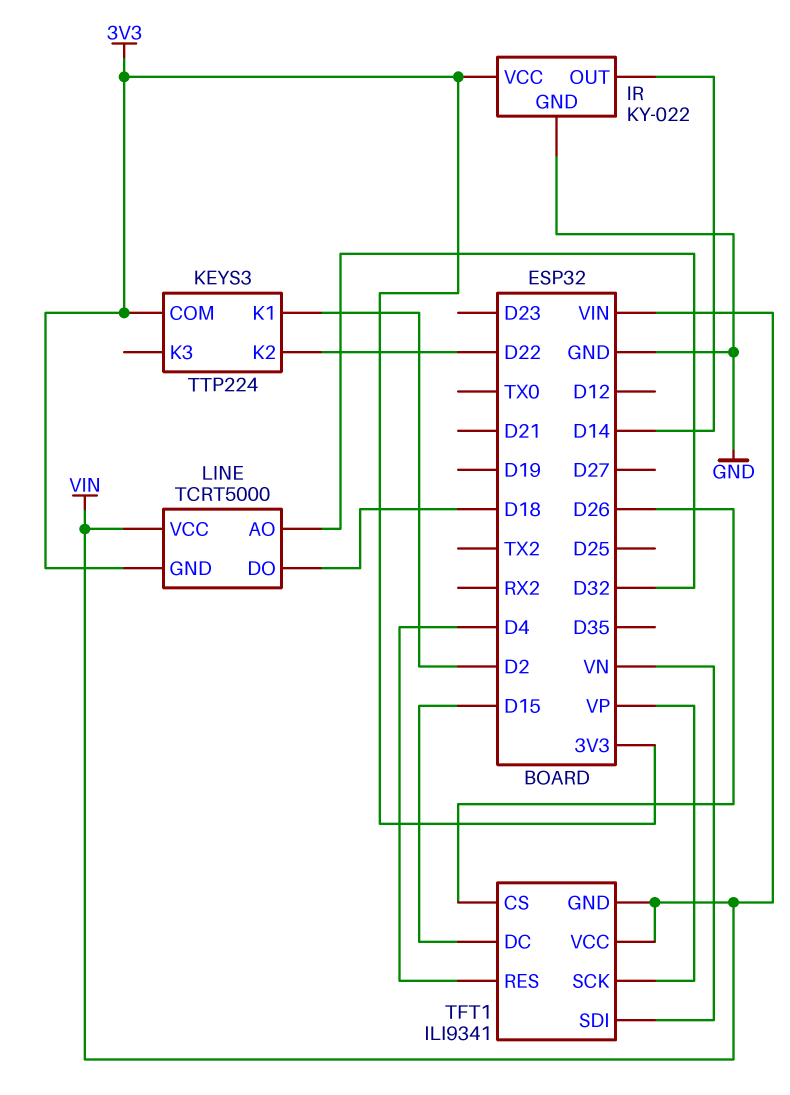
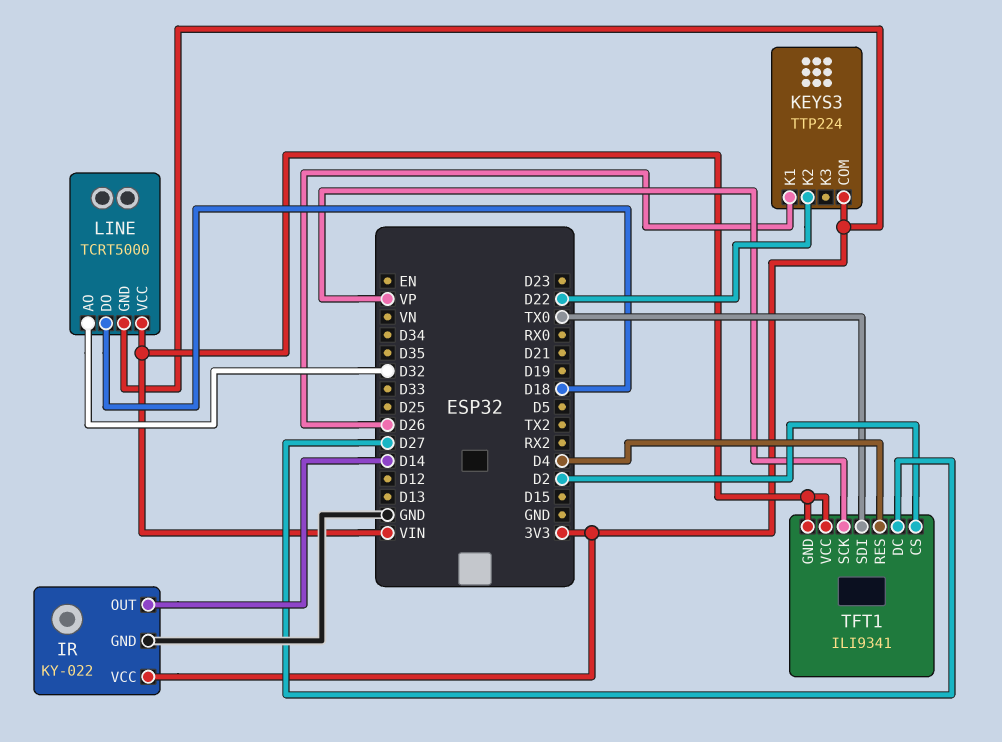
KEYS3 pin K1: D2 -> D26
TFT1 pin CS: D26 -> D2
TFT1 pin DC: D15 -> D27
TFT1 pin SDI: VN -> TX0

